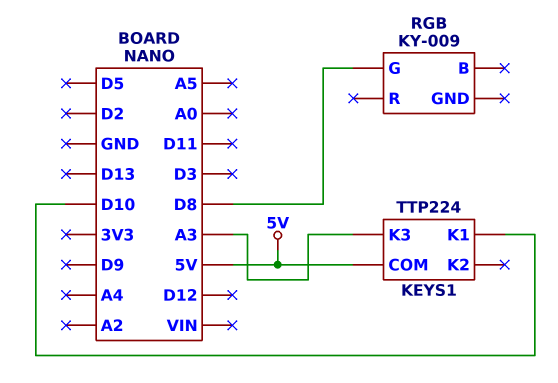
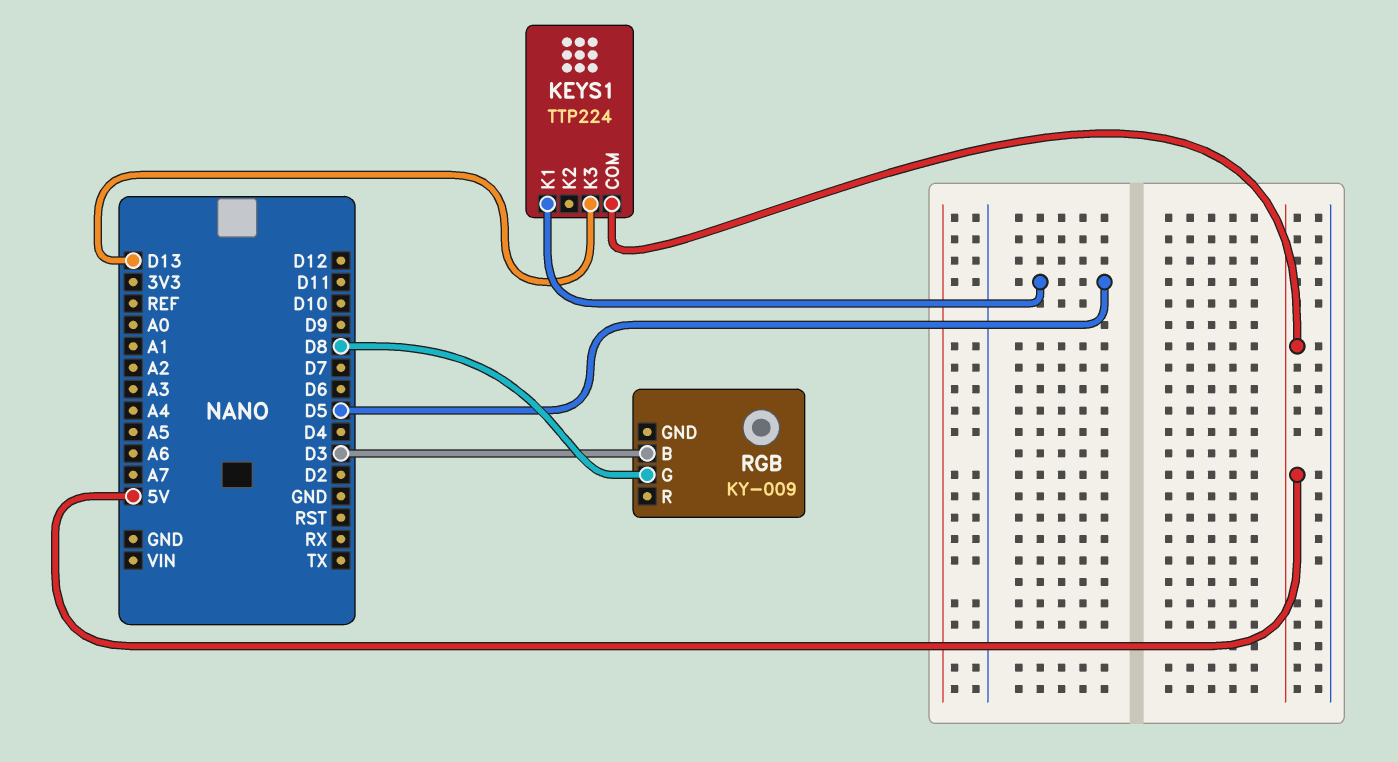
KEYS1 pin K1: D10 -> D5
KEYS1 pin K3: A3 -> D13
RGB pin B: none -> D3

